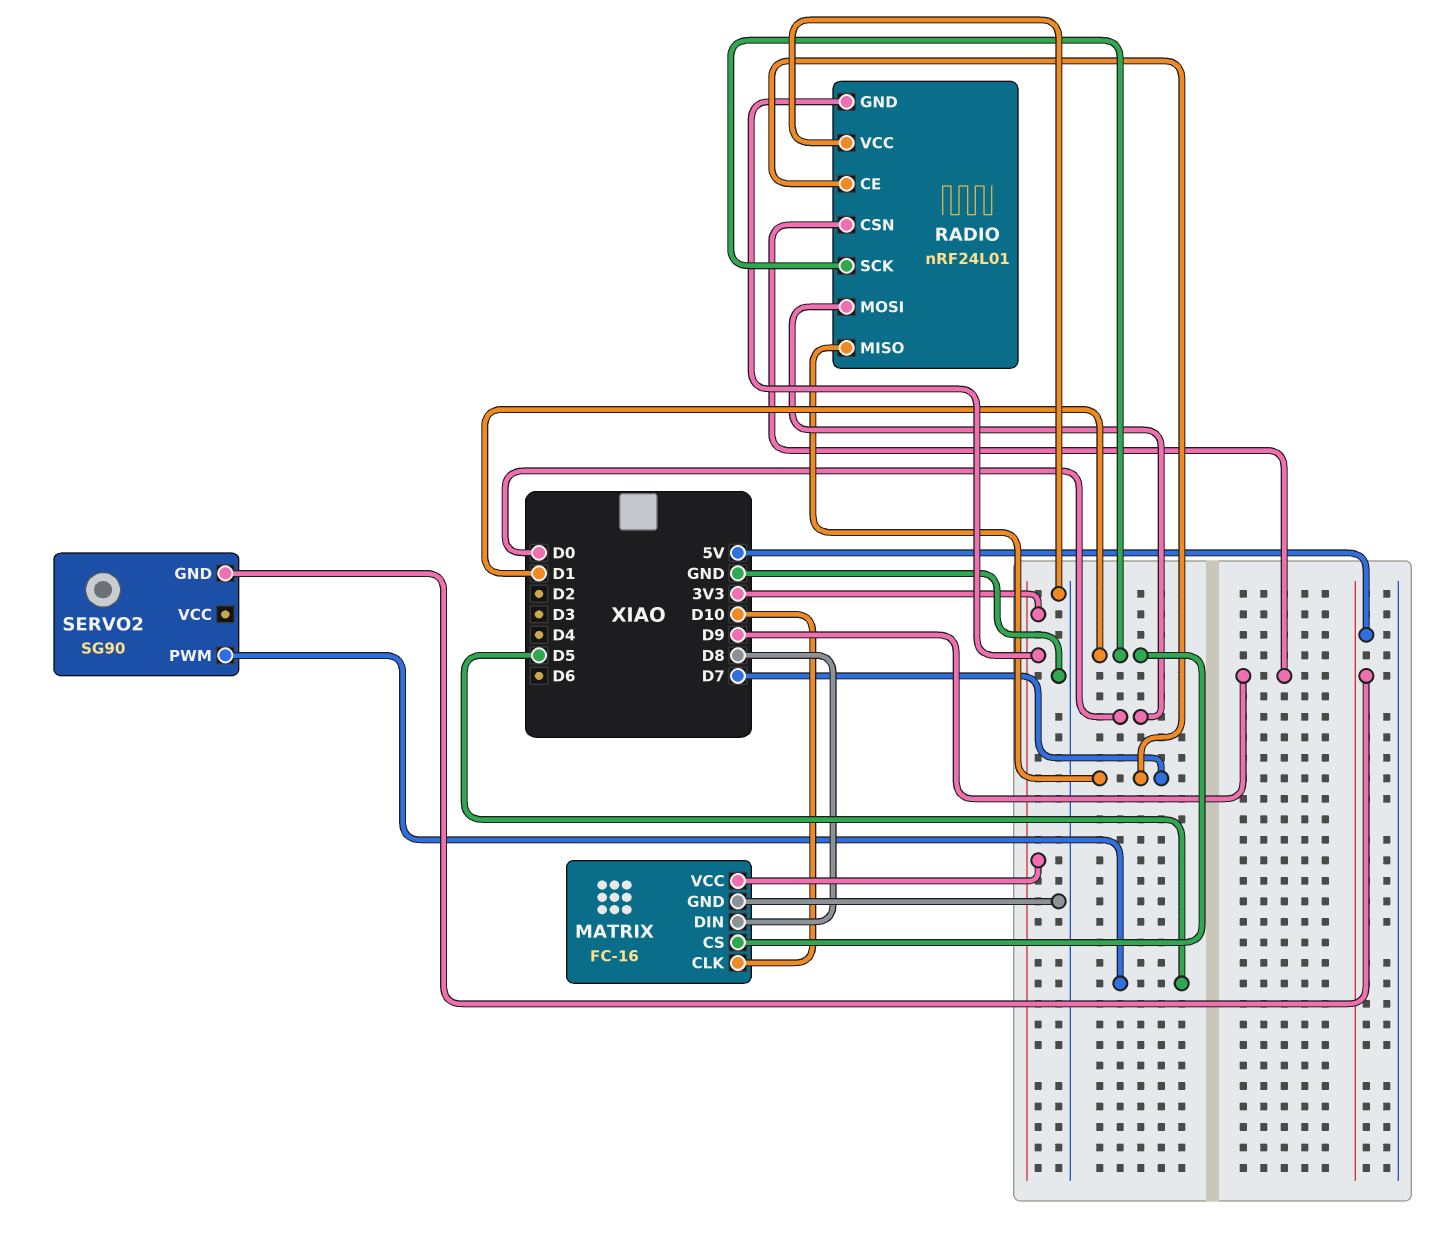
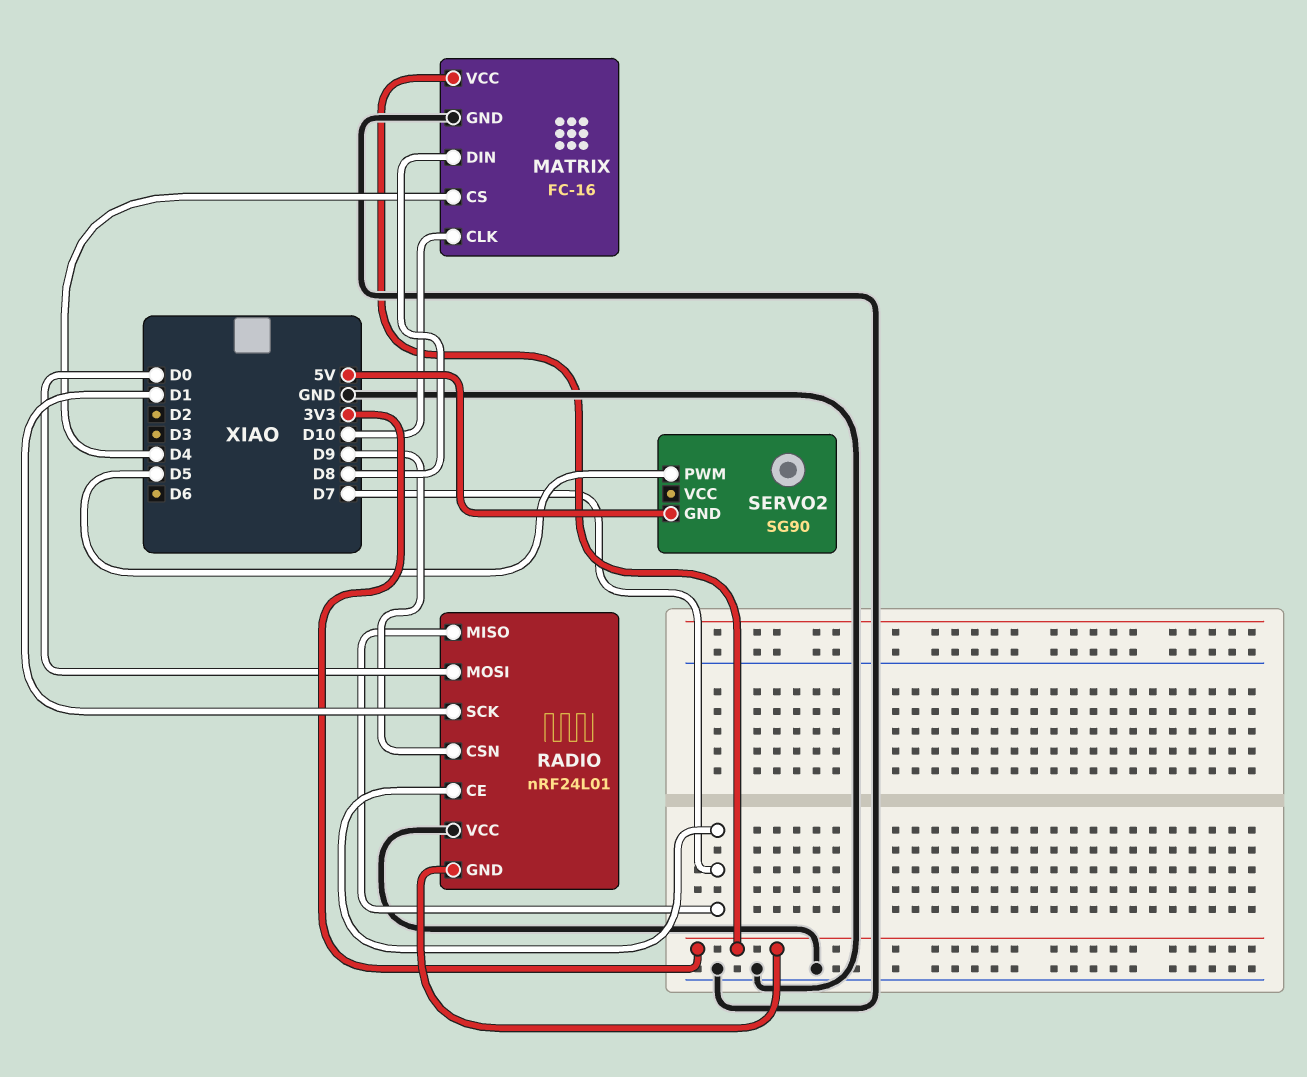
MATRIX pin CS: D1 -> D4

